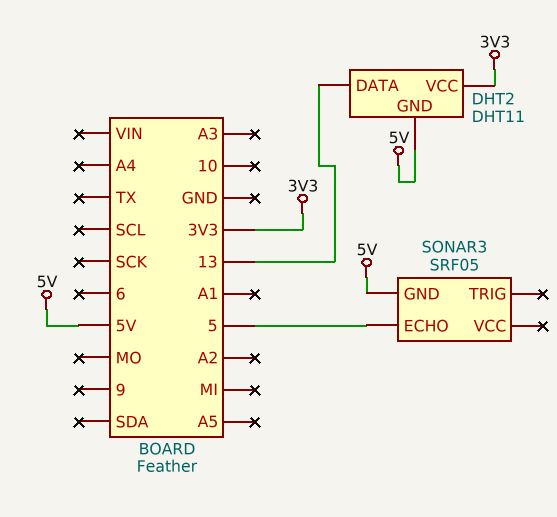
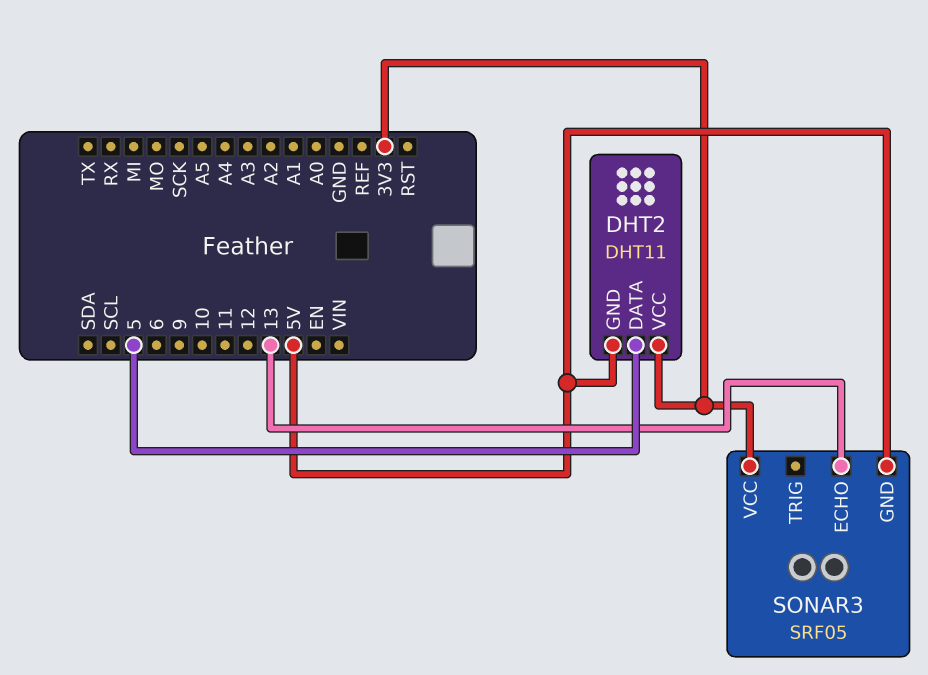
DHT2 pin DATA: 13 -> 5
SONAR3 pin ECHO: 5 -> 13
SONAR3 pin VCC: none -> 3V3

